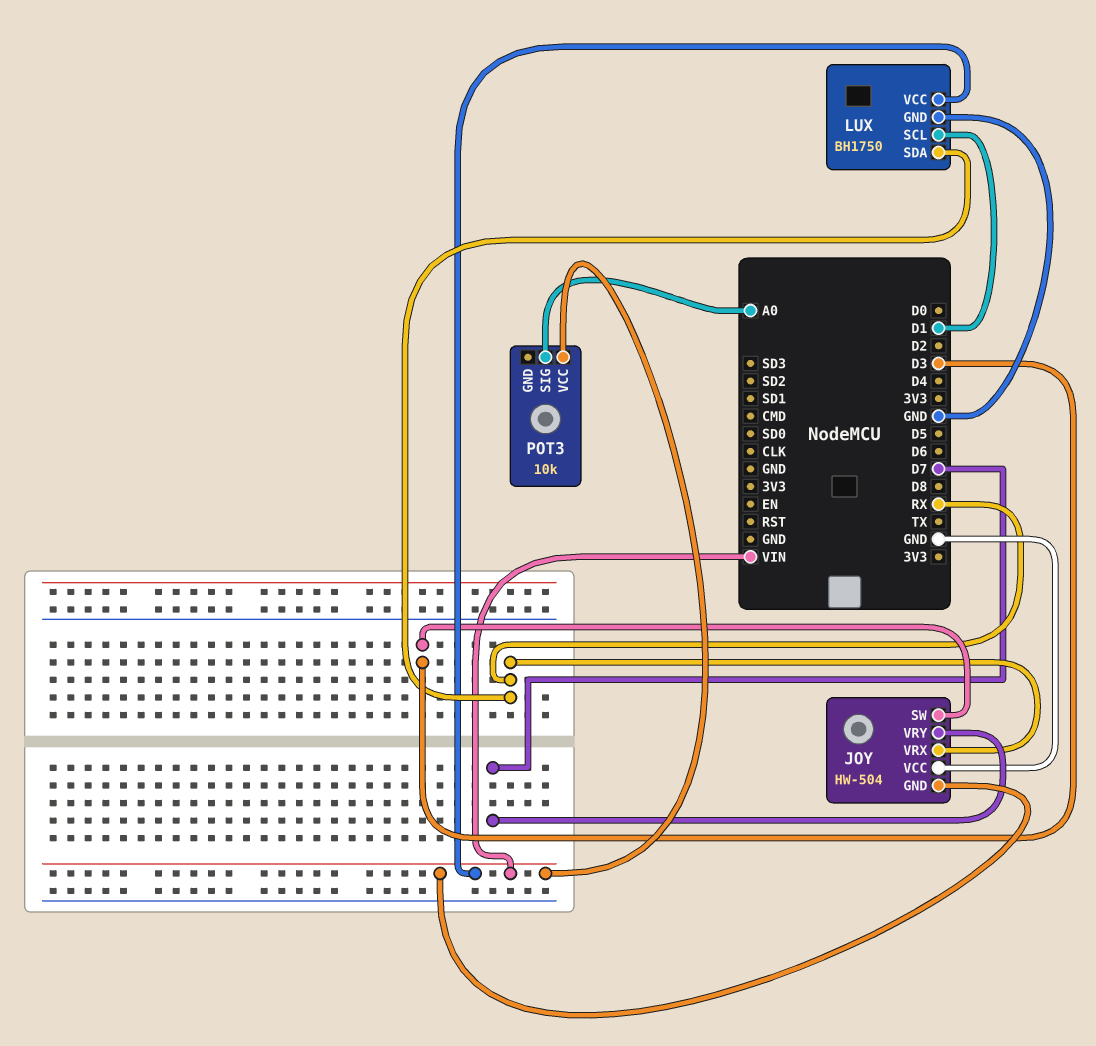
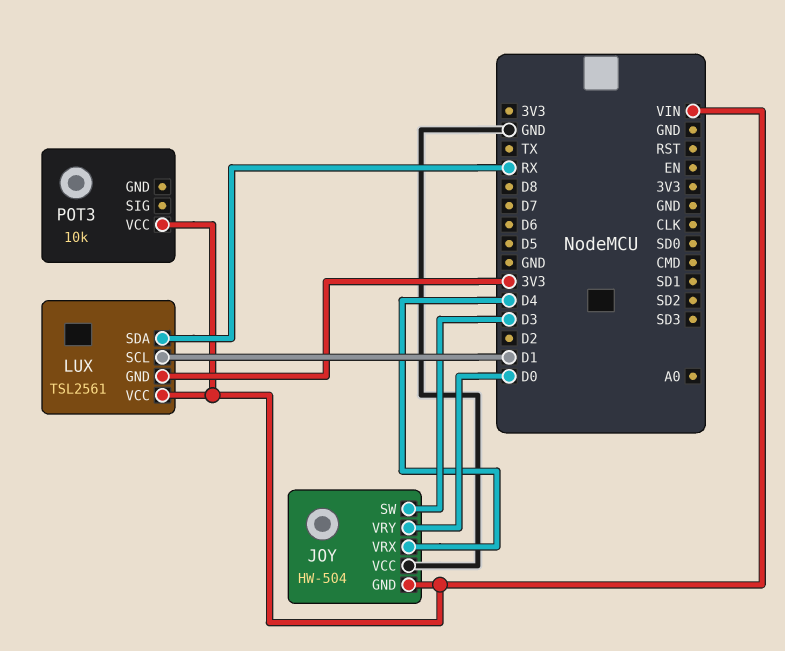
JOY pin VRX: RX -> D4
JOY pin VRY: D7 -> D0
LUX: BH1750 -> TSL2561
LUX pin GND: GND -> 3V3
POT3 pin SIG: A0 -> none

